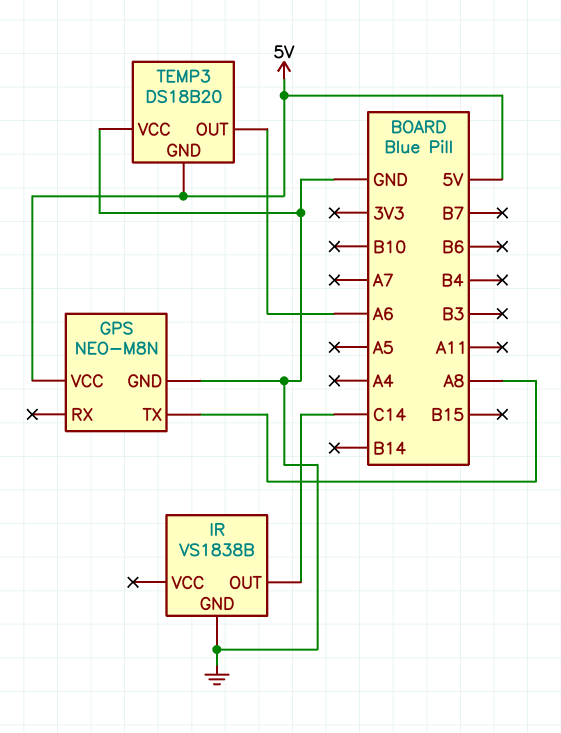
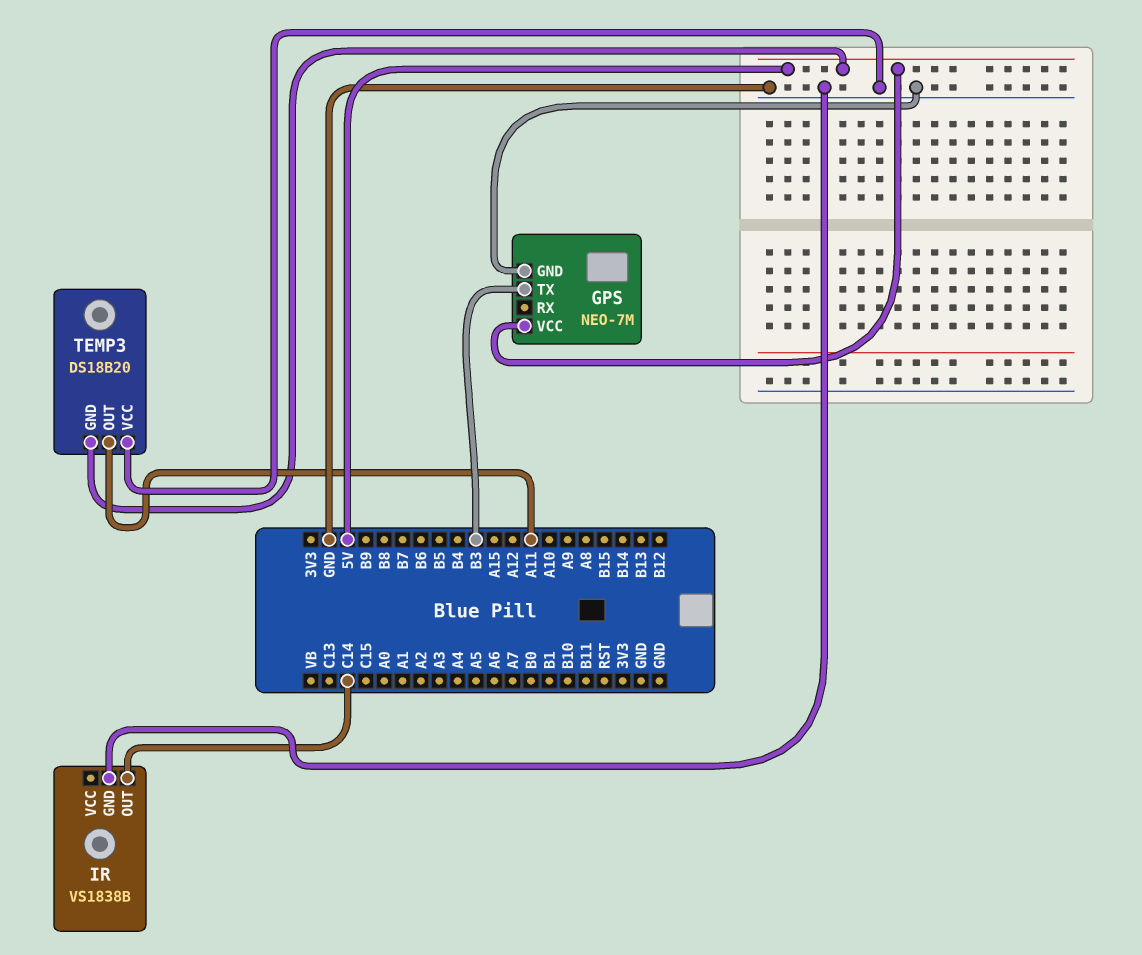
GPS: NEO-M8N -> NEO-7M
GPS pin TX: A8 -> B3
TEMP3 pin OUT: A6 -> A11

